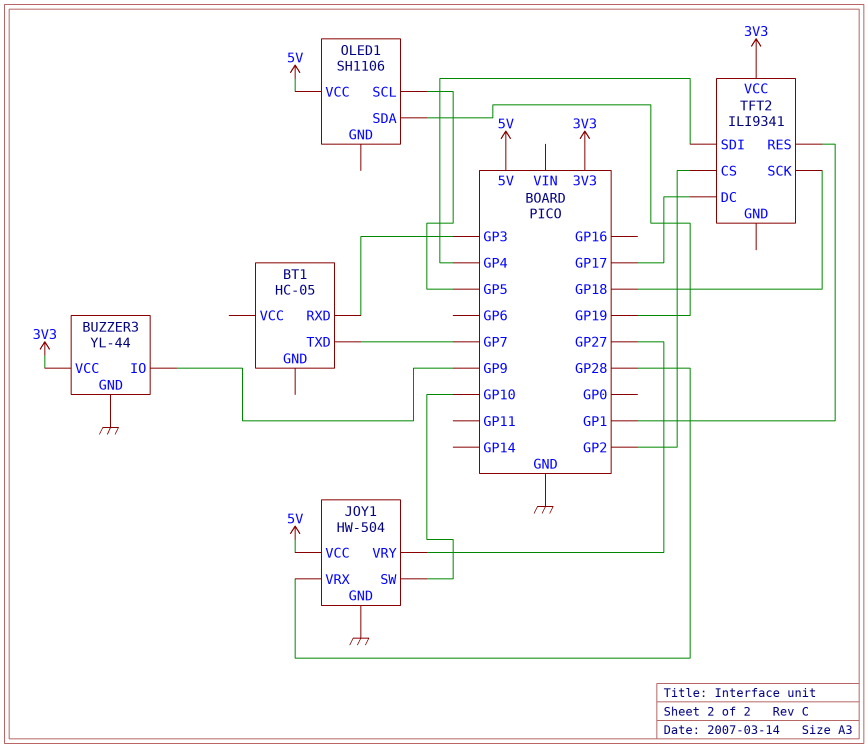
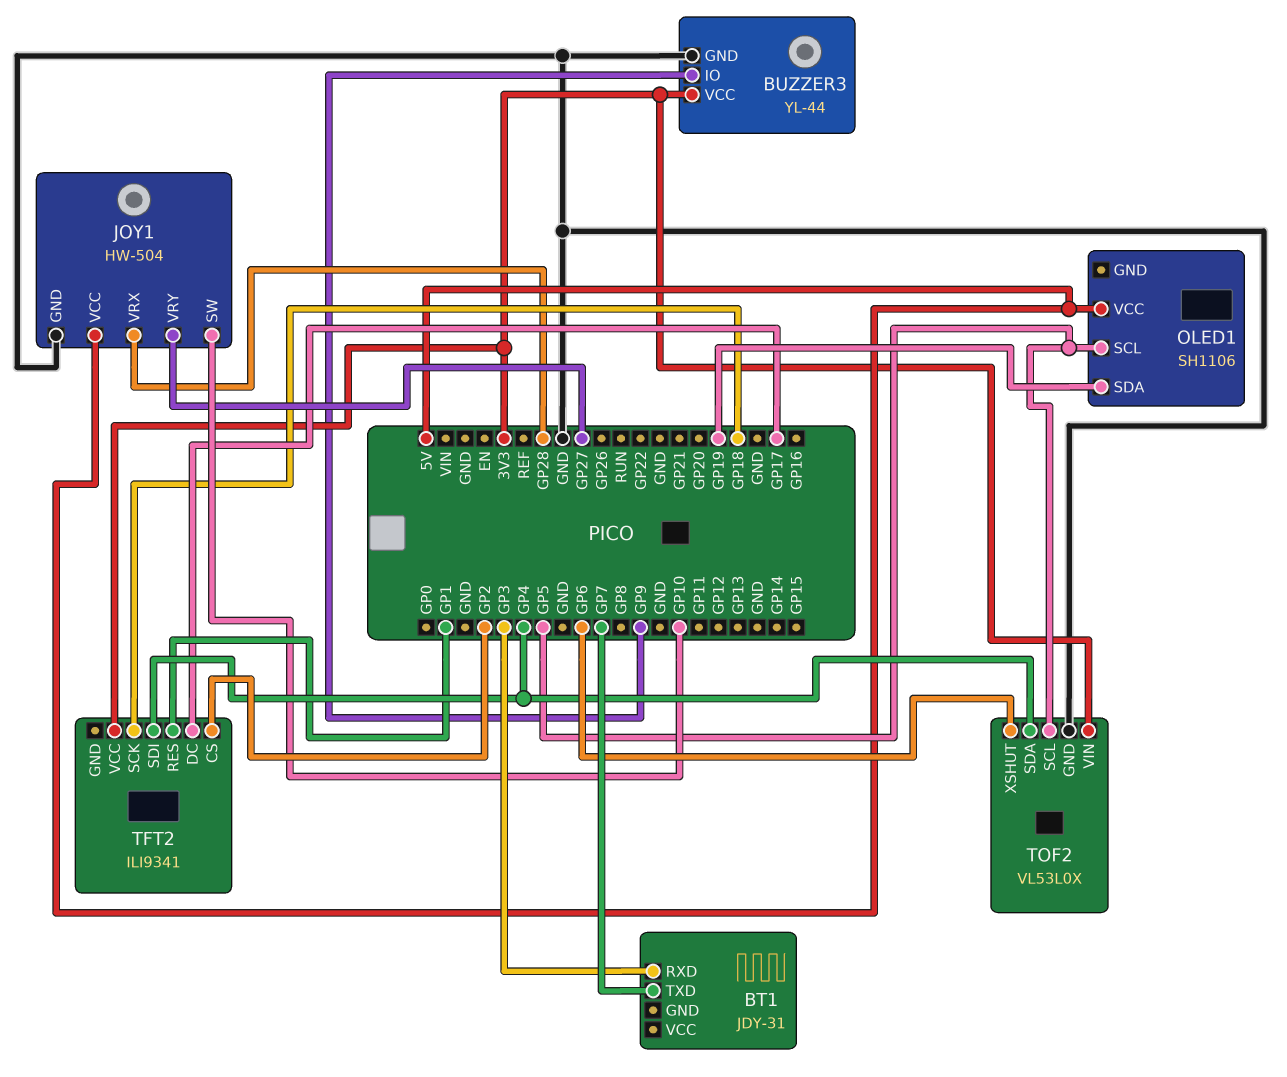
BT1: HC-05 -> JDY-31
TOF2: none -> VL53L0X
TOF2 pin GND: none -> GND
TOF2 pin SCL: none -> GP5
TOF2 pin SDA: none -> GP4
TOF2 pin VIN: none -> 3V3
TOF2 pin XSHUT: none -> GP6

